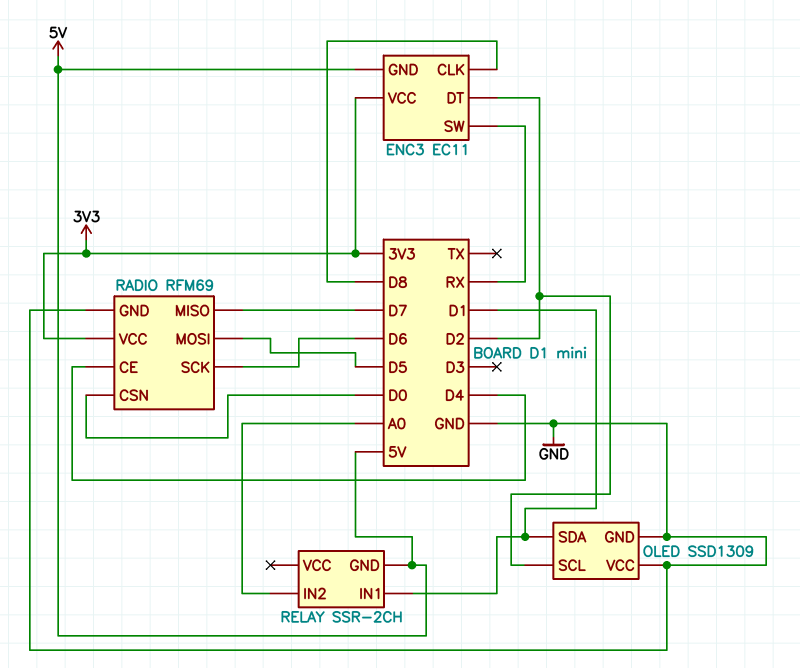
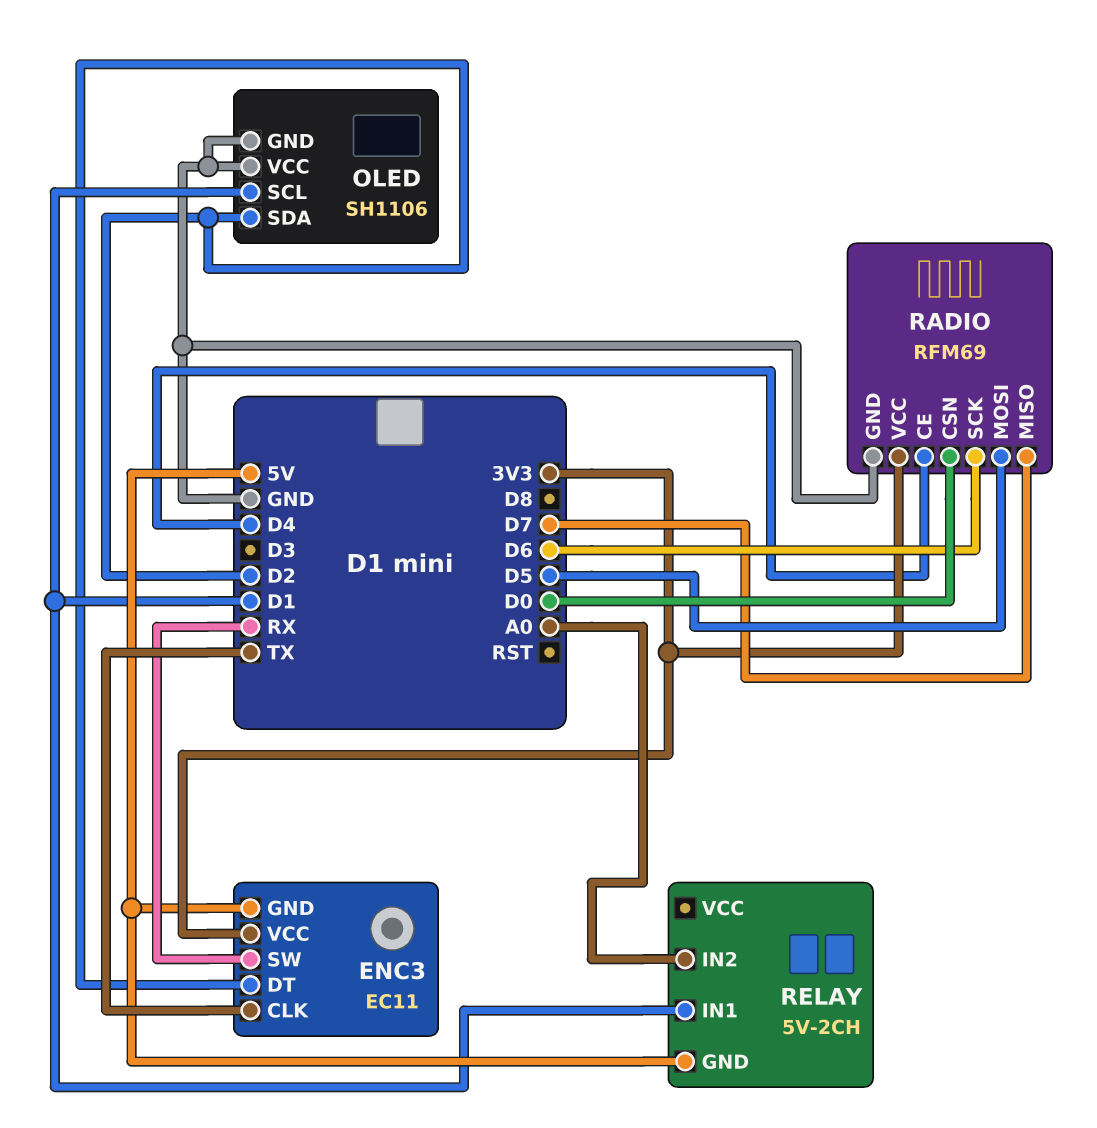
ENC3 pin CLK: D8 -> TX
OLED: SSD1309 -> SH1106
OLED pin SCL: D2 -> D1
OLED pin SDA: D1 -> D2
RELAY: SSR-2CH -> 5V-2CH

